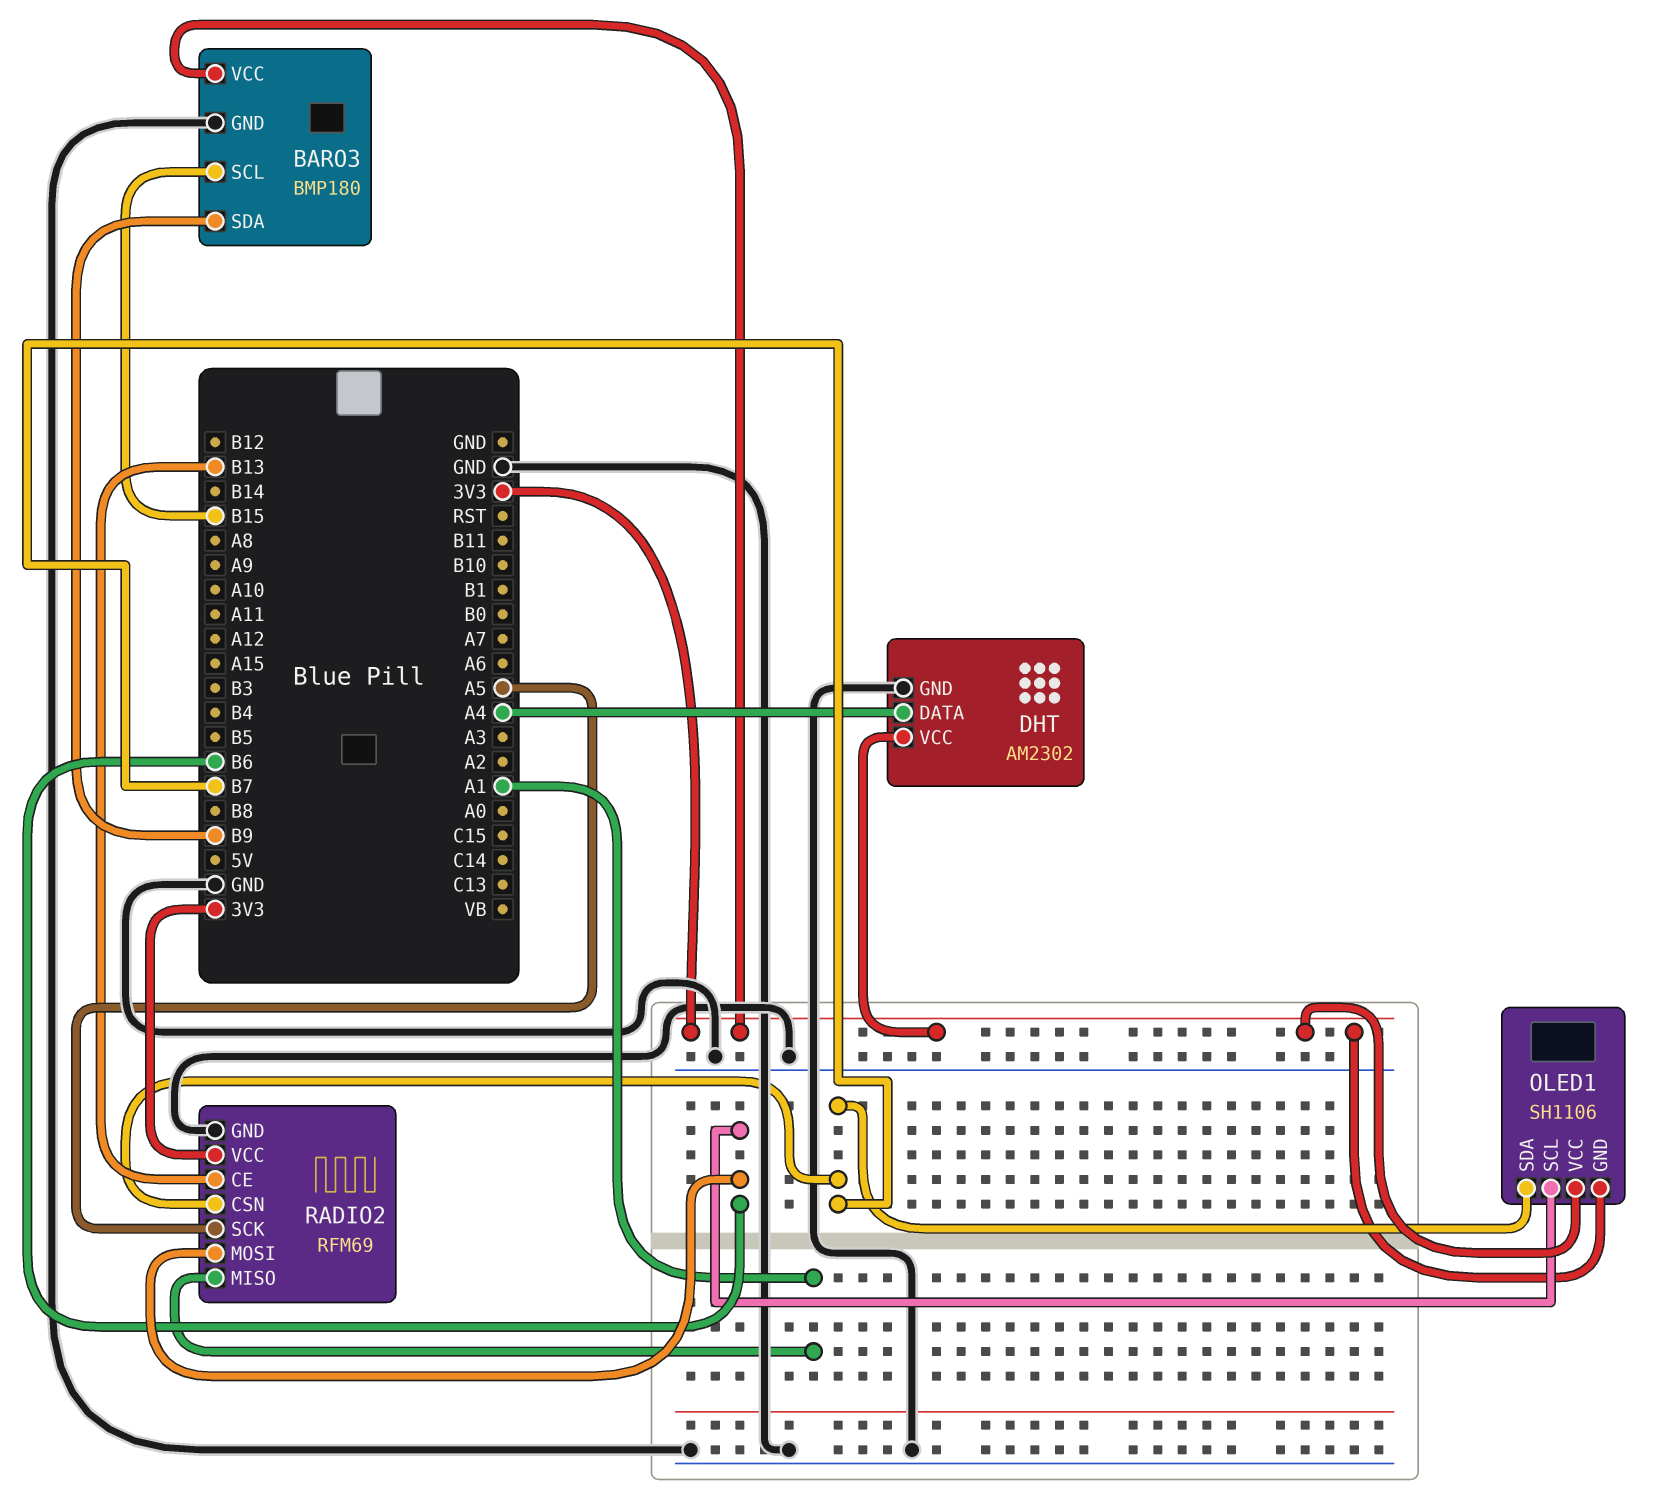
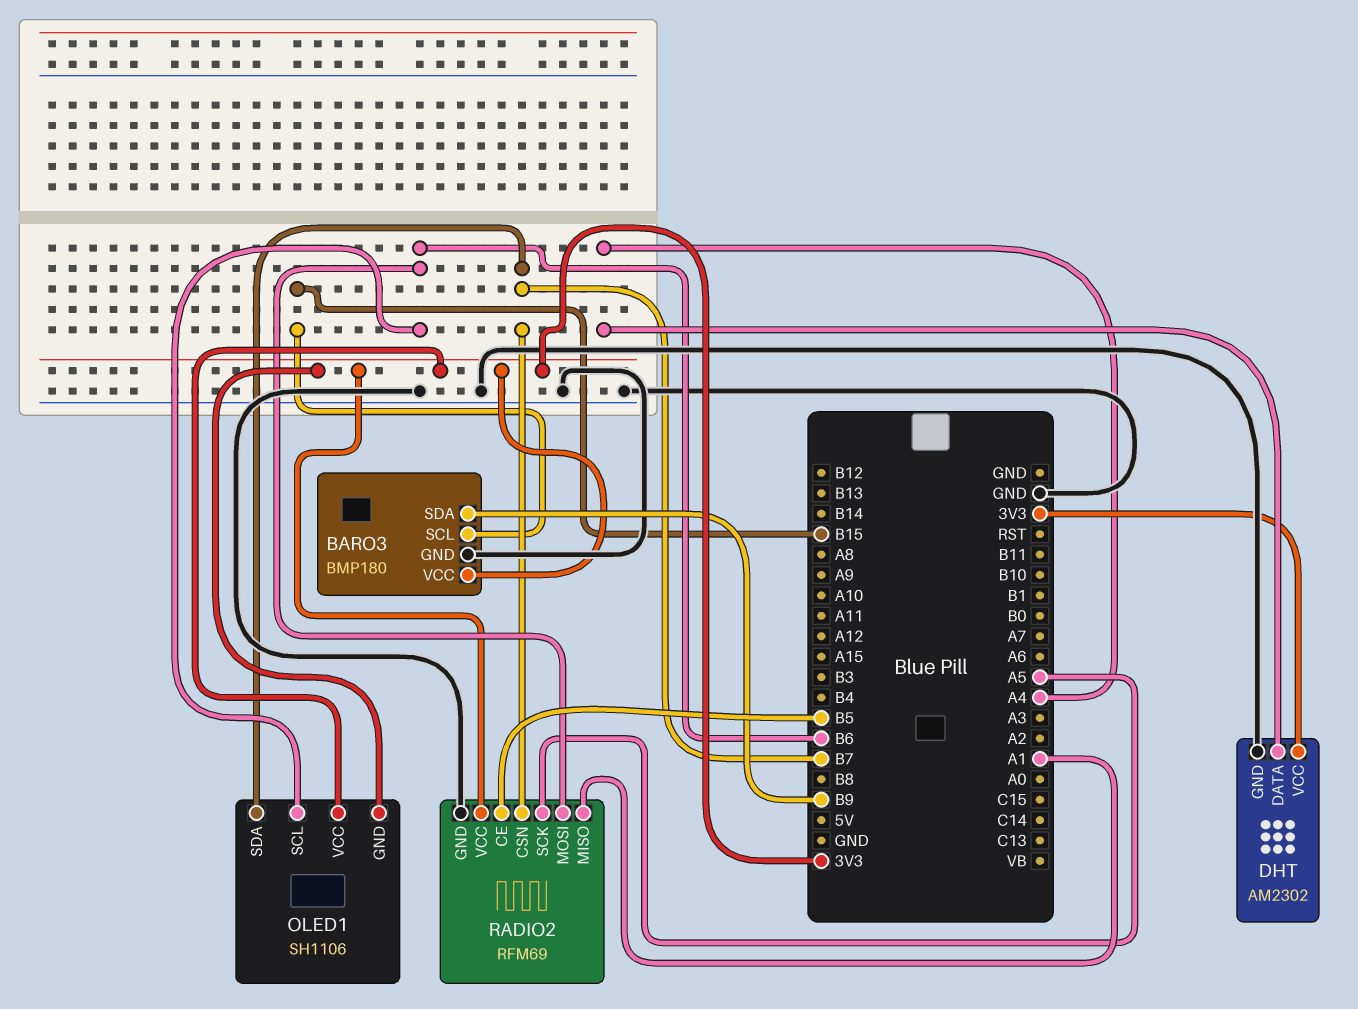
RADIO2 pin CE: B13 -> B5

